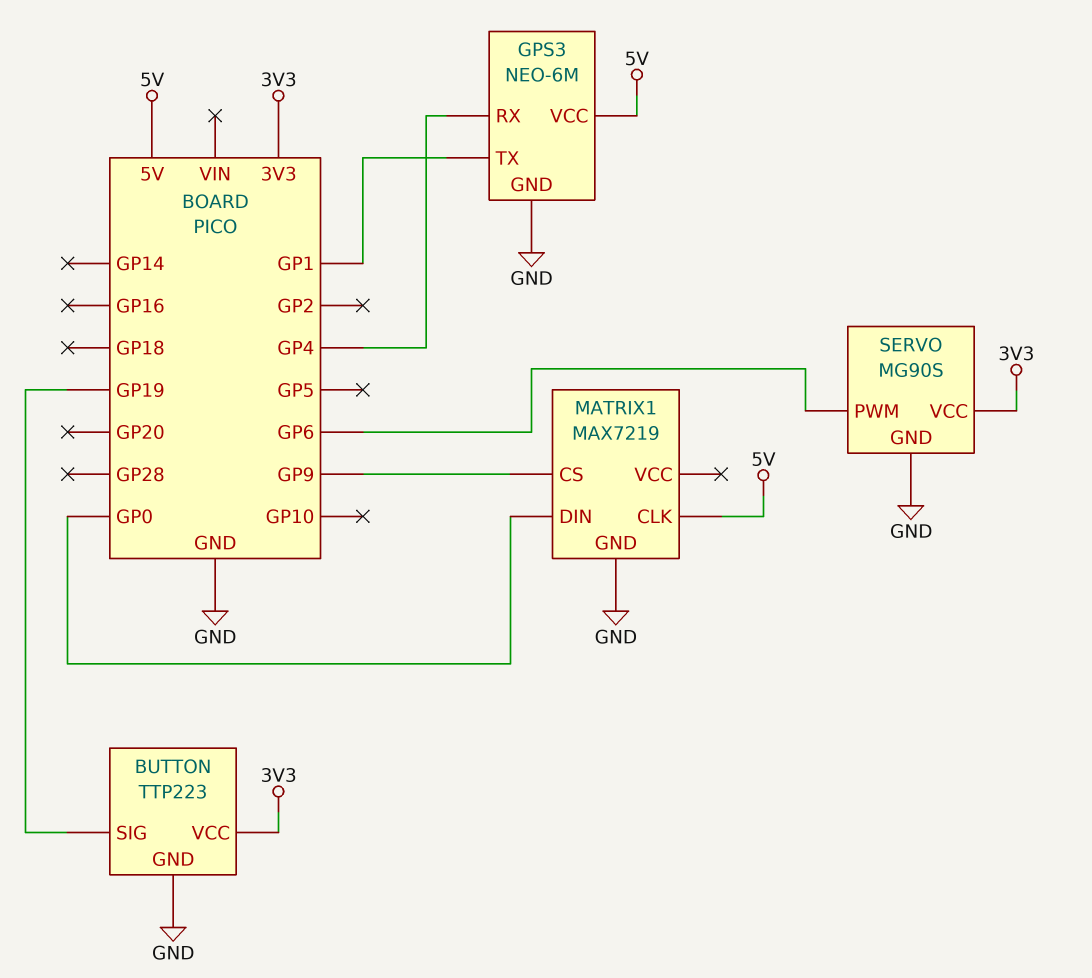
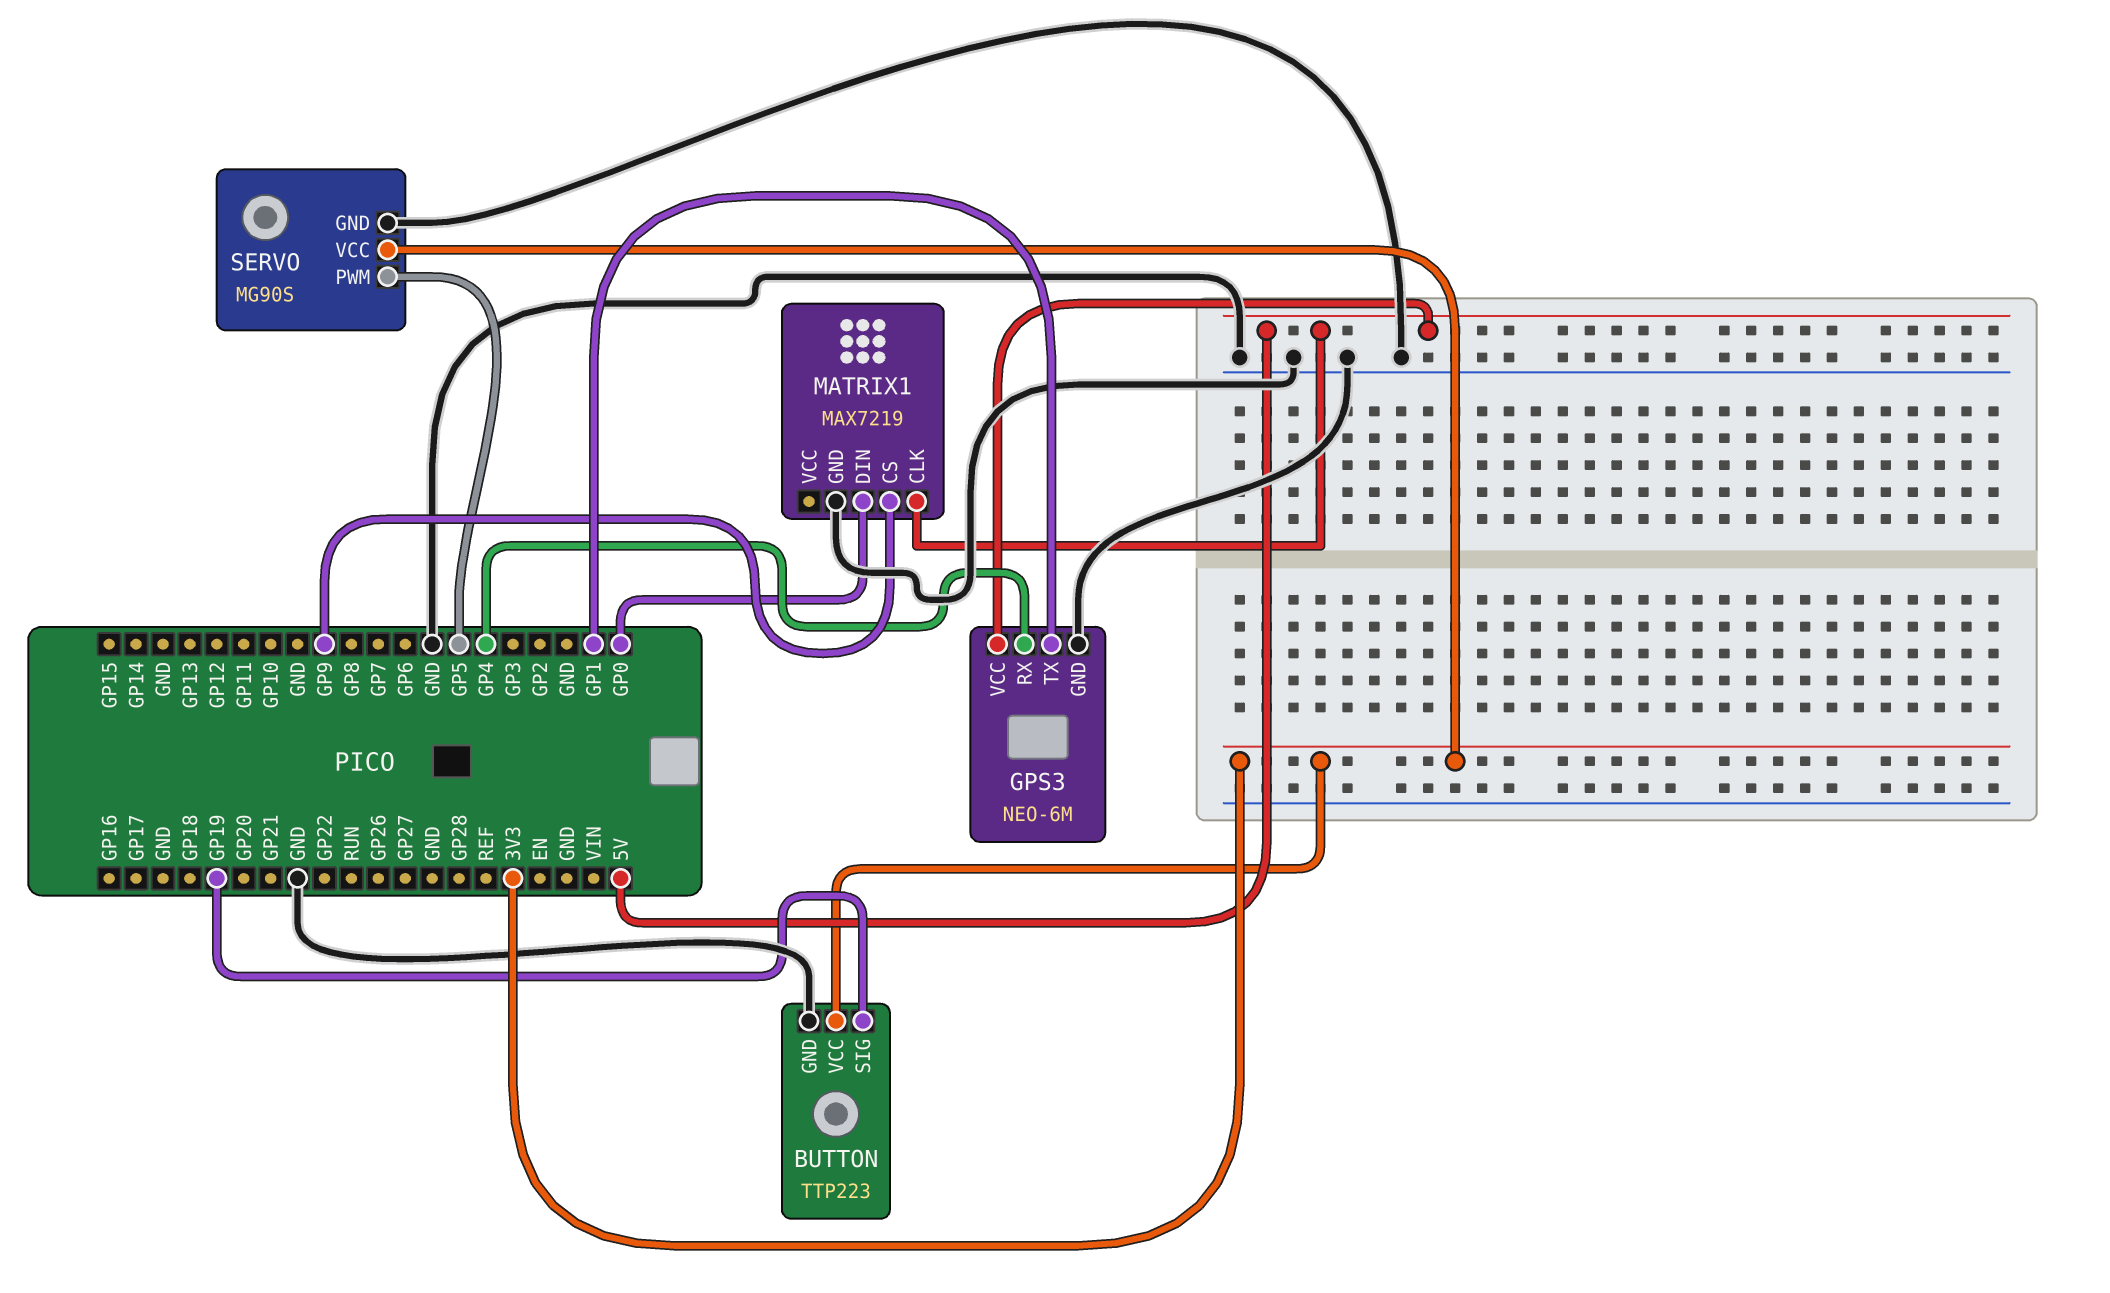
SERVO pin PWM: GP6 -> GP5

